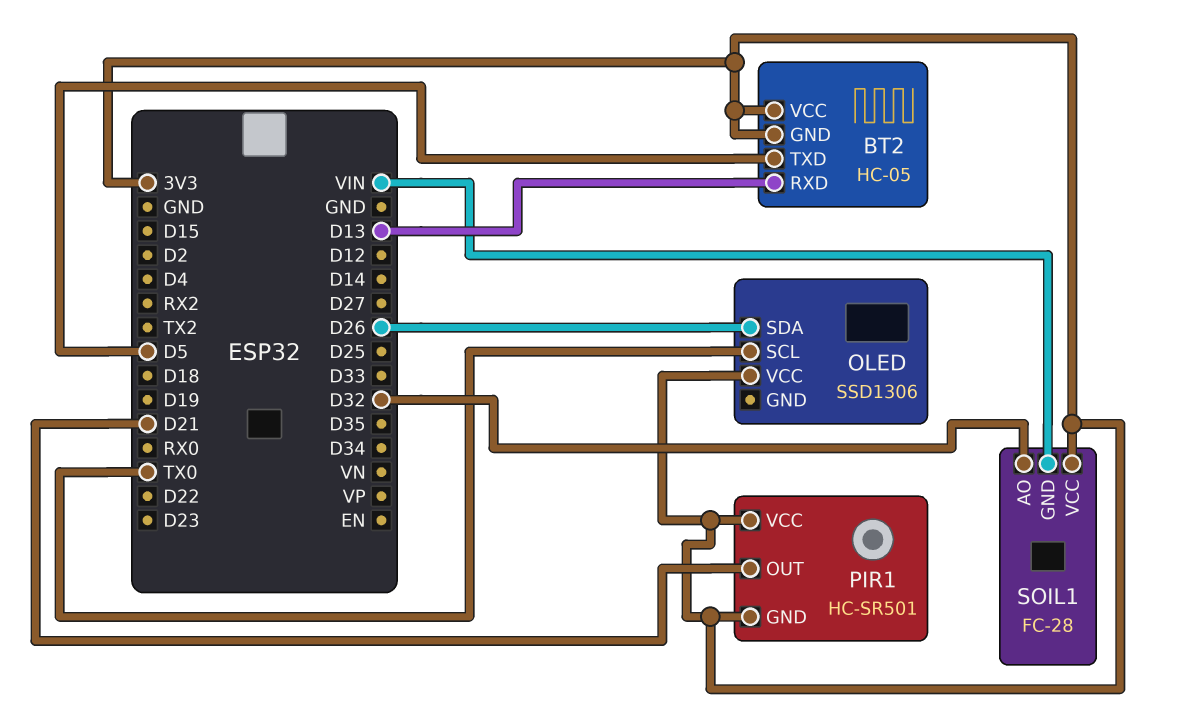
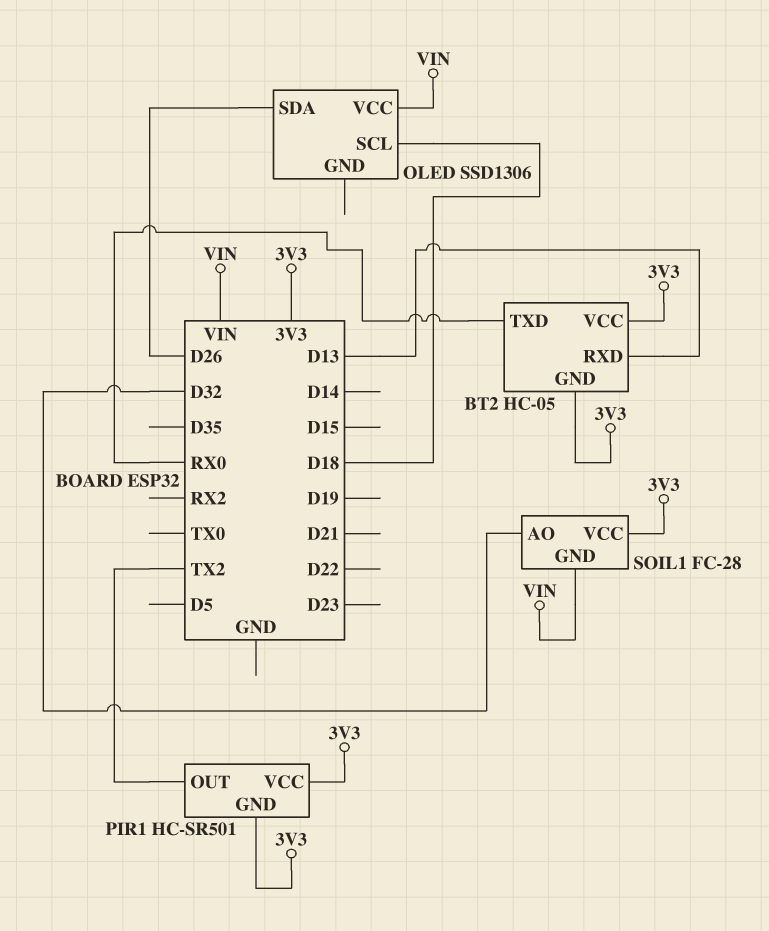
BT2 pin TXD: D5 -> RX0
OLED pin SCL: TX0 -> D18
OLED pin VCC: 3V3 -> VIN
PIR1 pin OUT: D21 -> TX2

